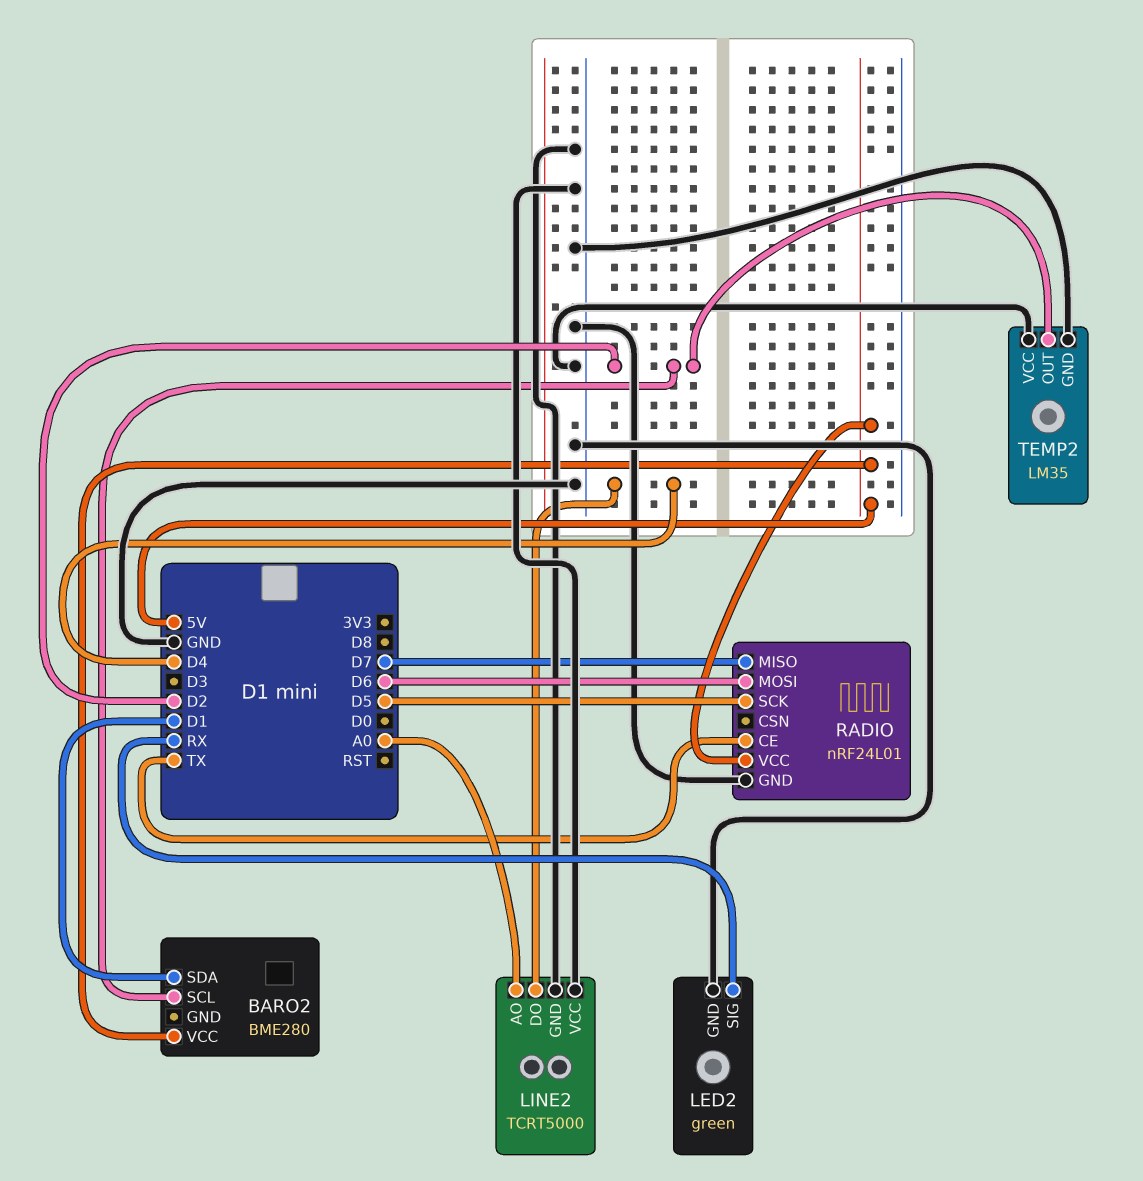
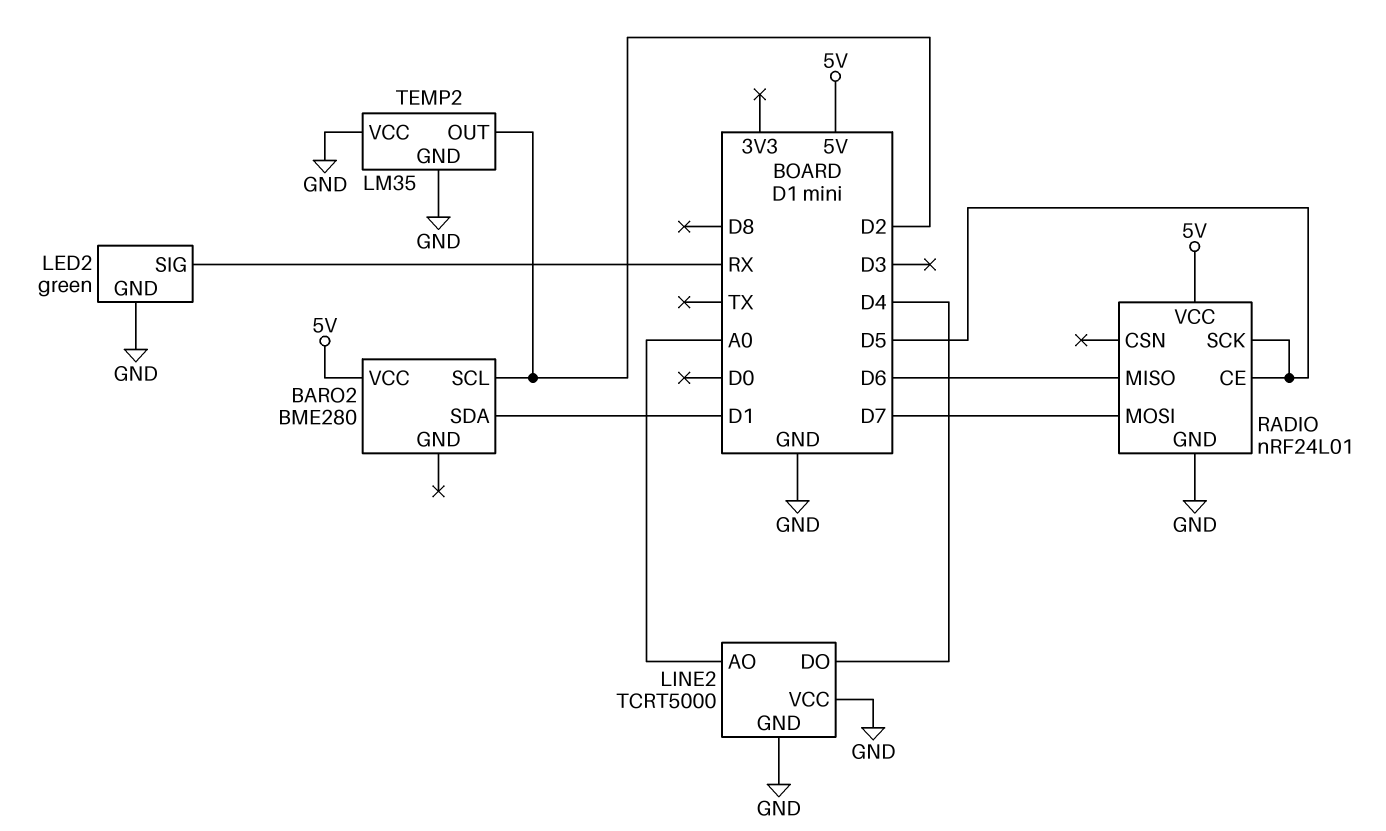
RADIO pin CE: TX -> D5
RADIO pin MISO: D7 -> D6
RADIO pin MOSI: D6 -> D7

